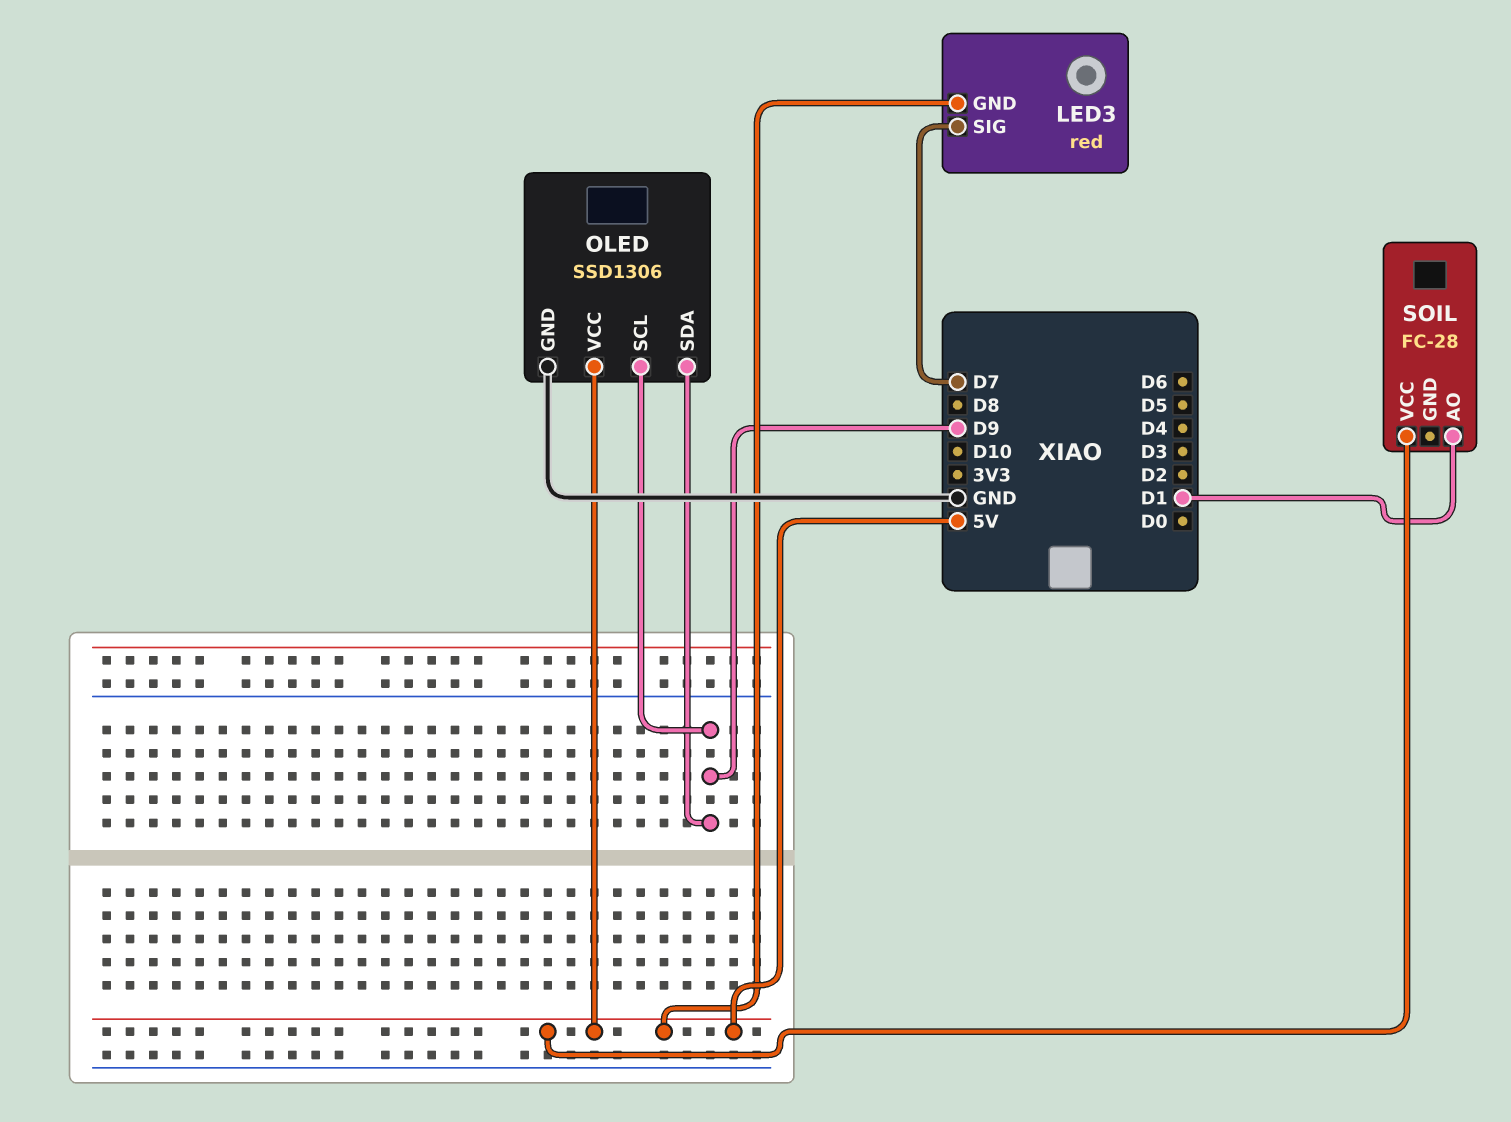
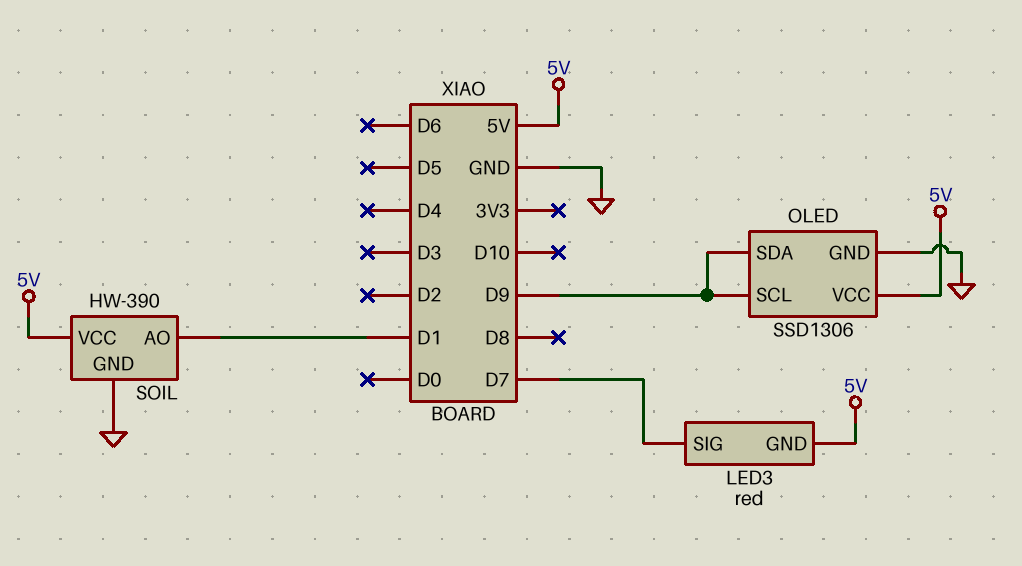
SOIL: FC-28 -> HW-390
SOIL pin GND: none -> GND

